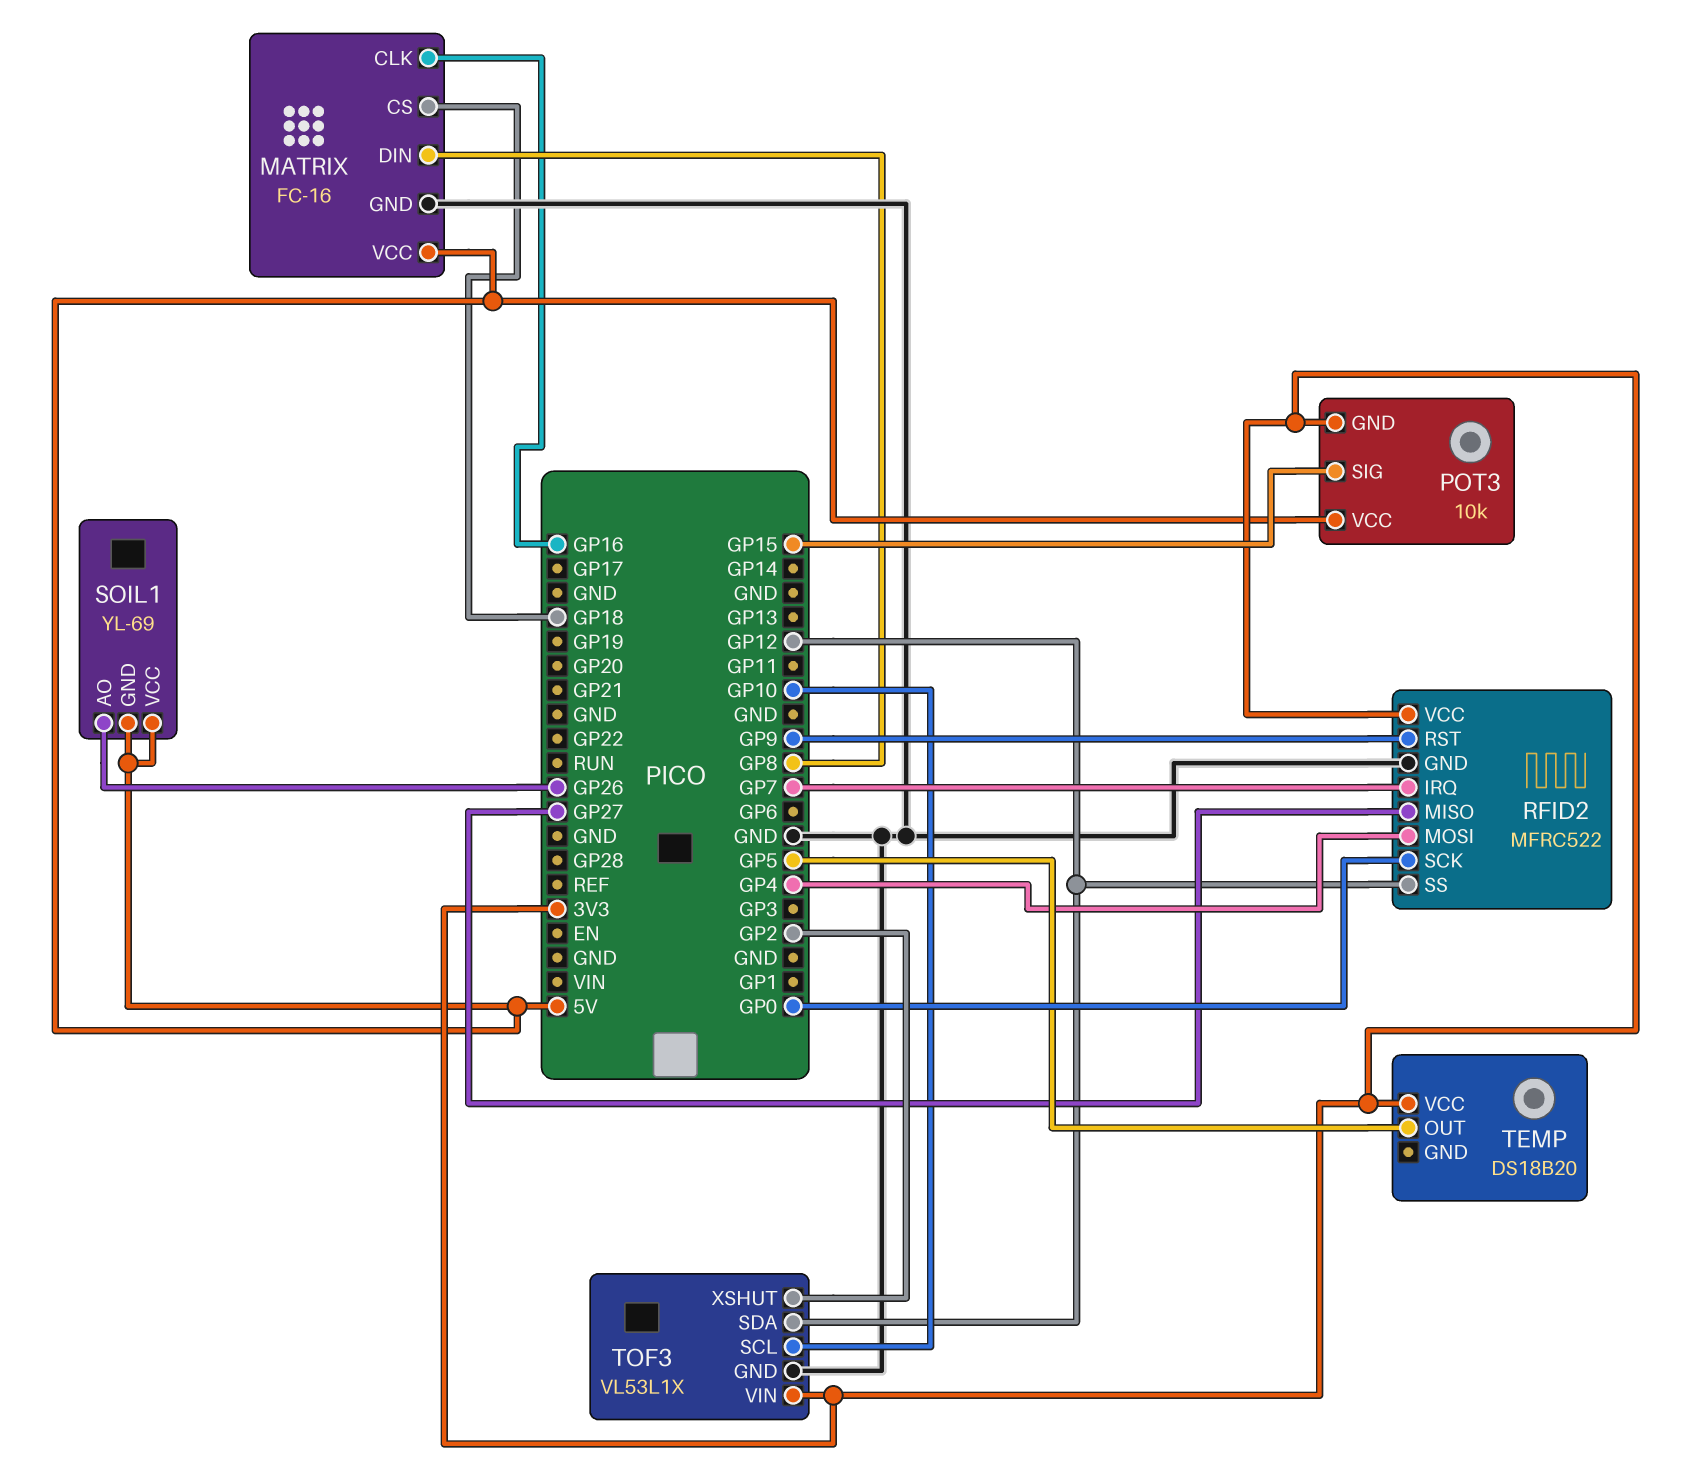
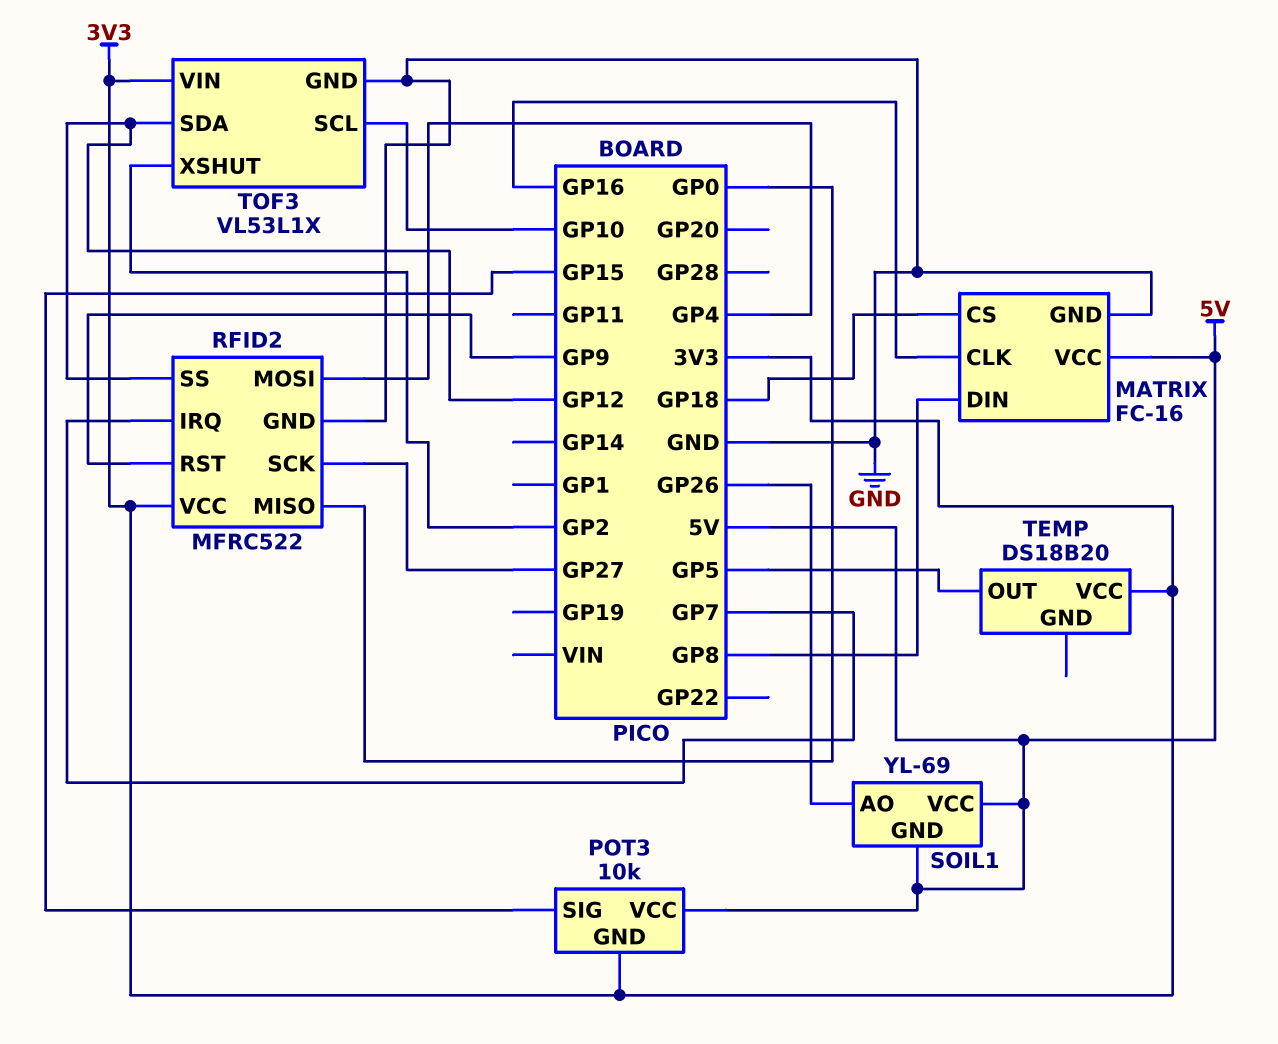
RFID2 pin MISO: GP27 -> GP0
RFID2 pin SCK: GP0 -> GP27

